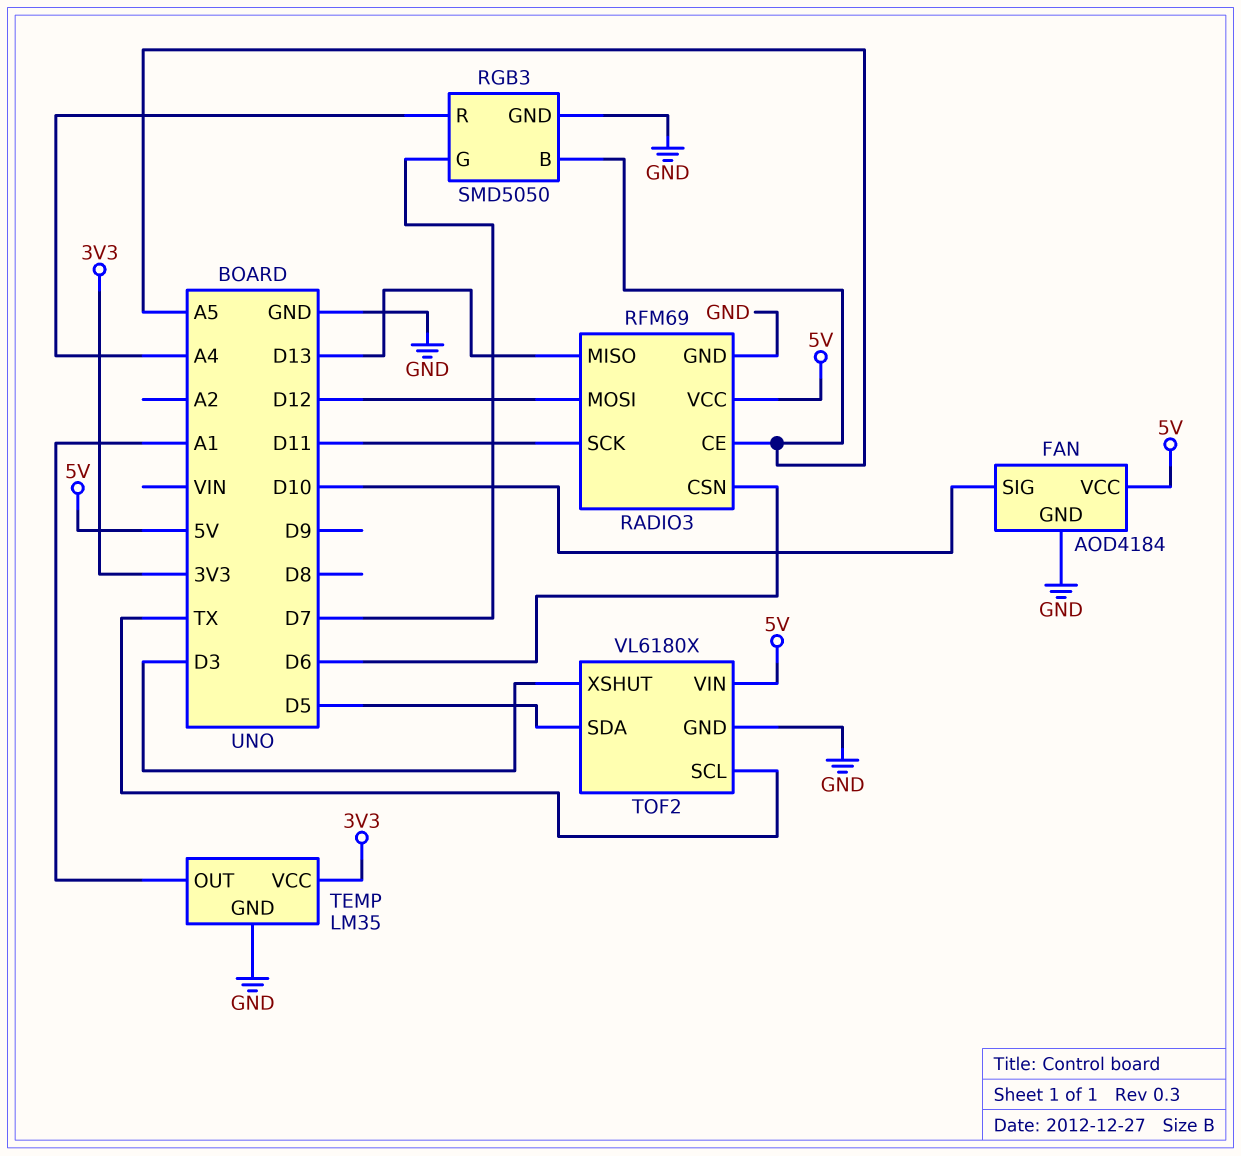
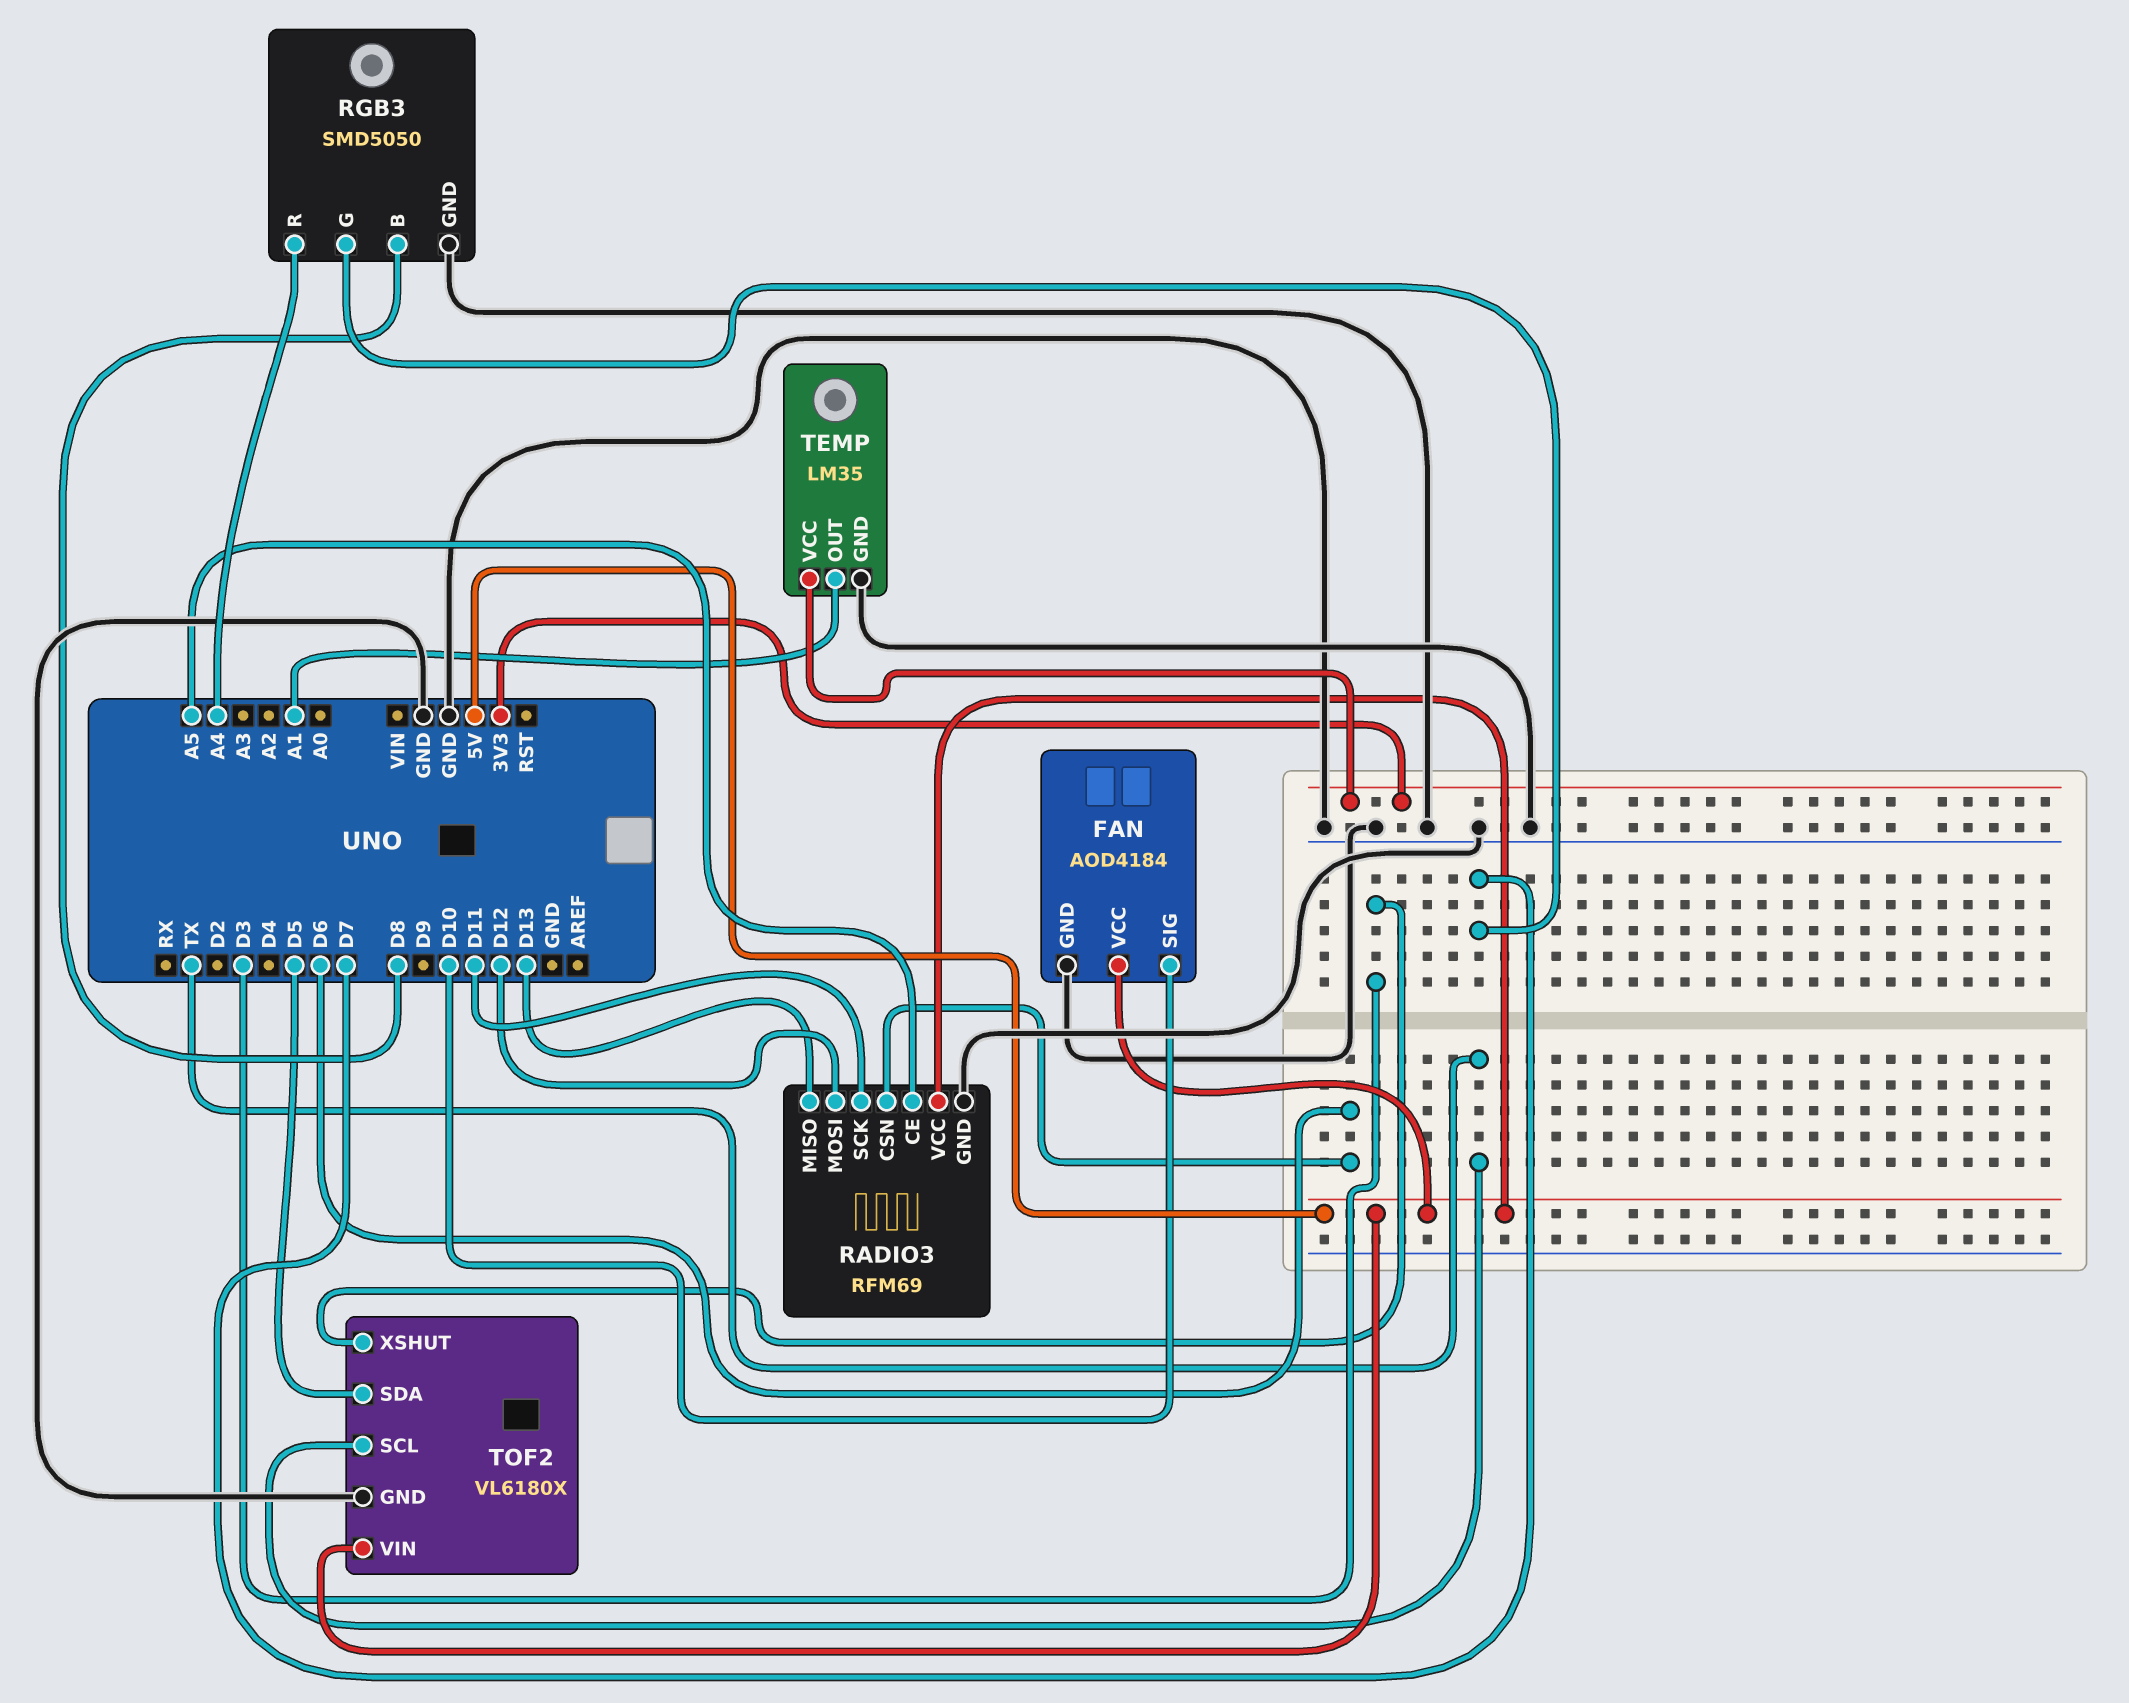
RGB3 pin B: A5 -> D8

